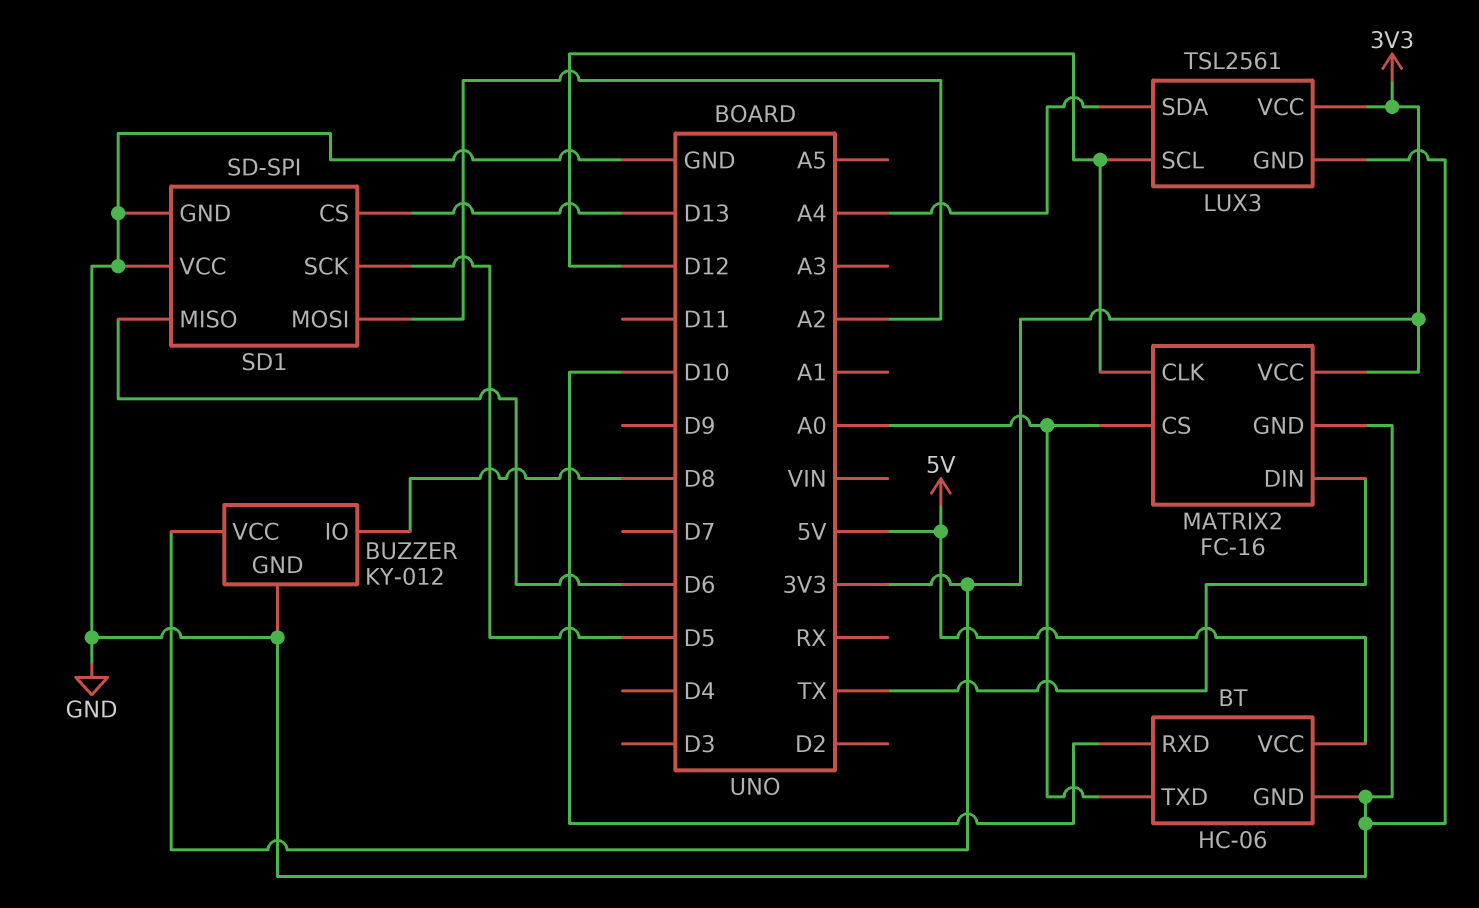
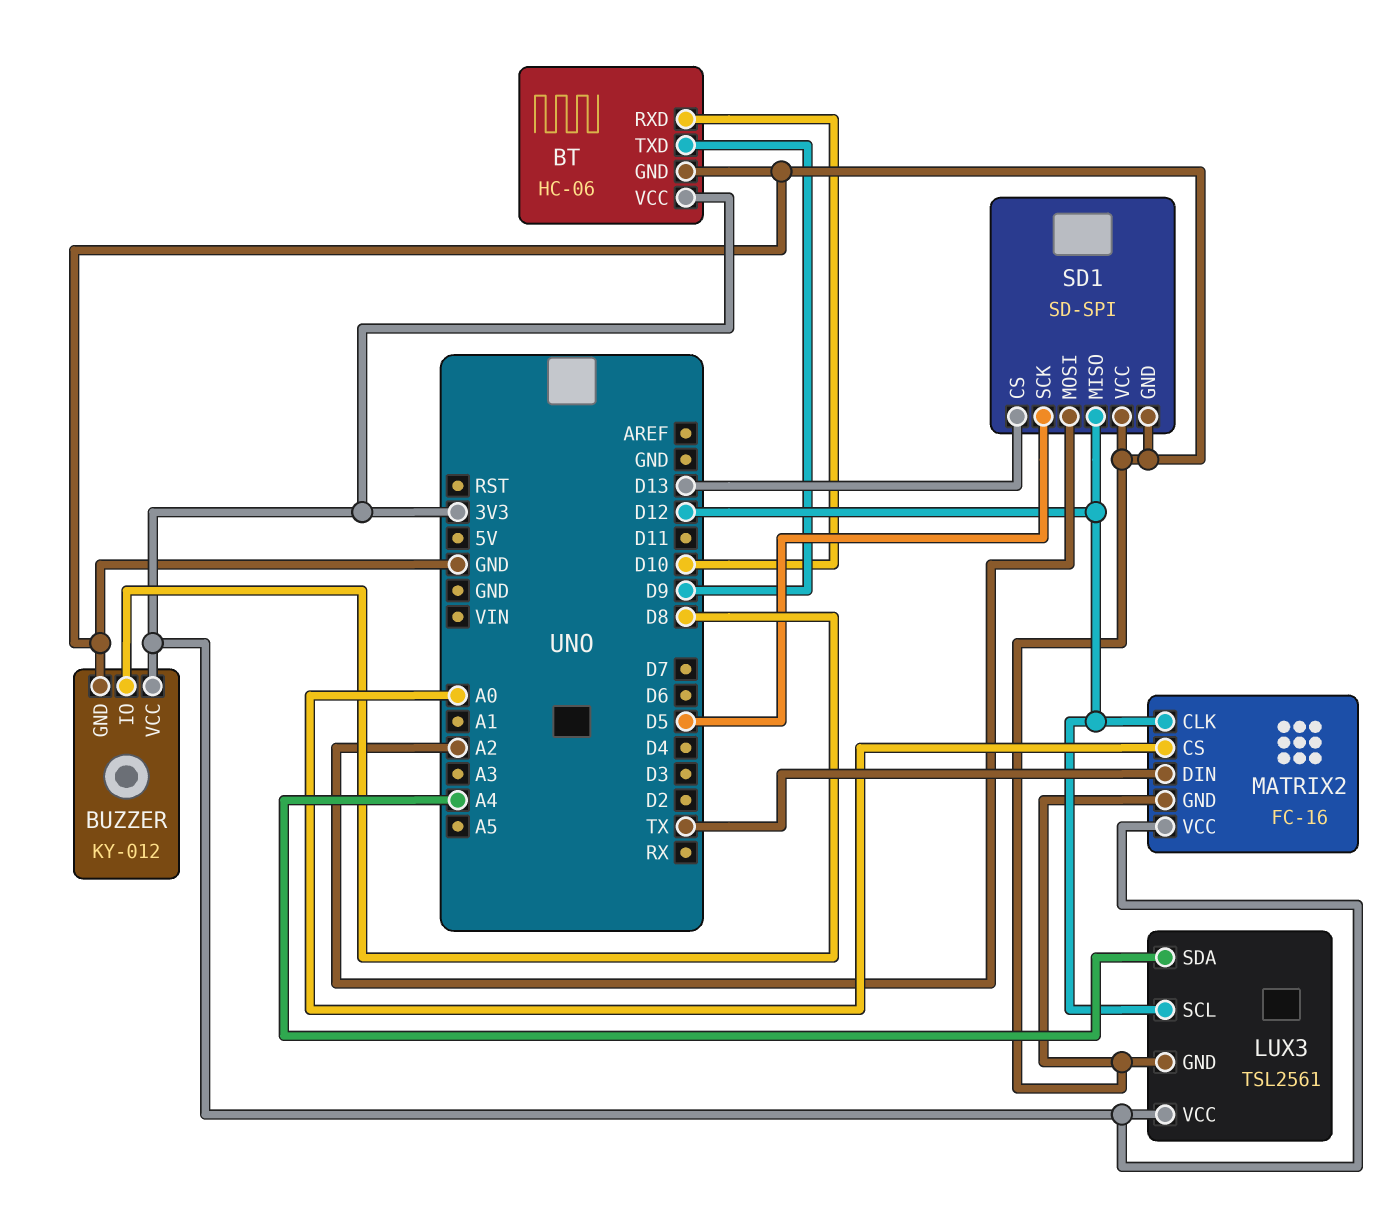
BT pin TXD: A0 -> D9
BT pin VCC: 5V -> 3V3
SD1 pin MISO: D6 -> D12

